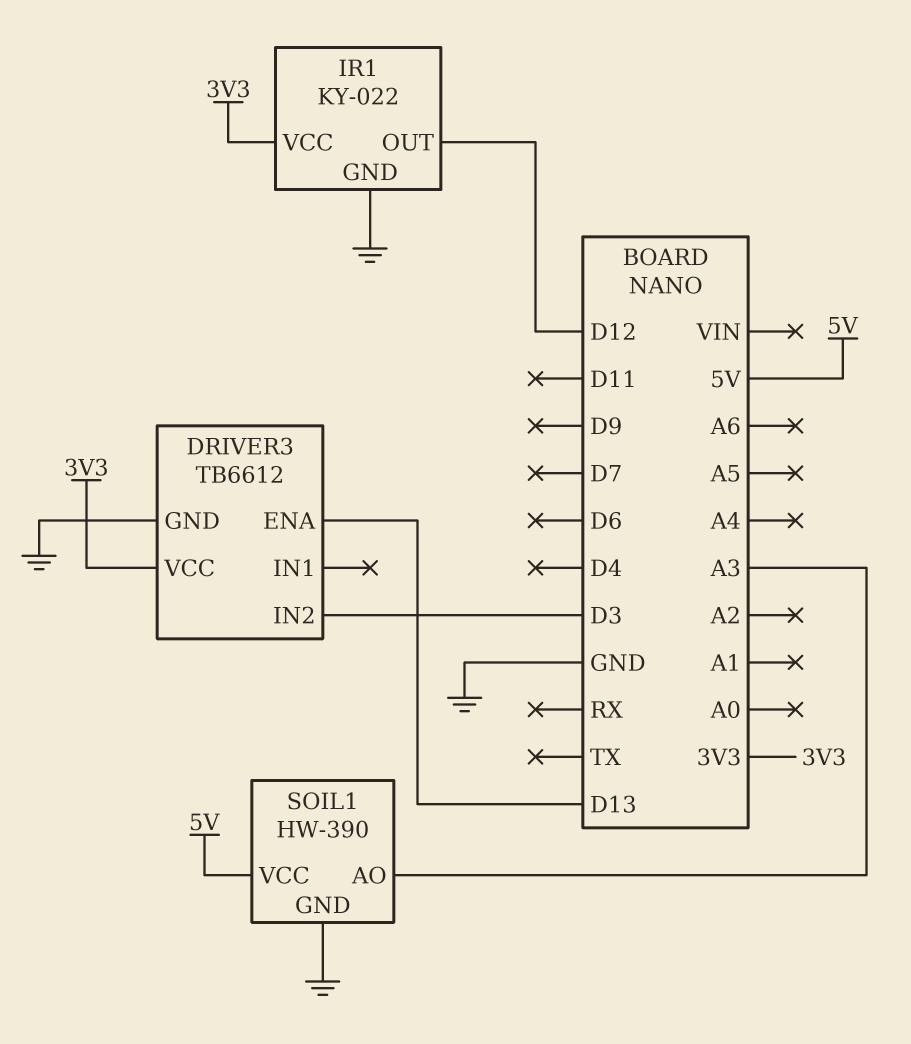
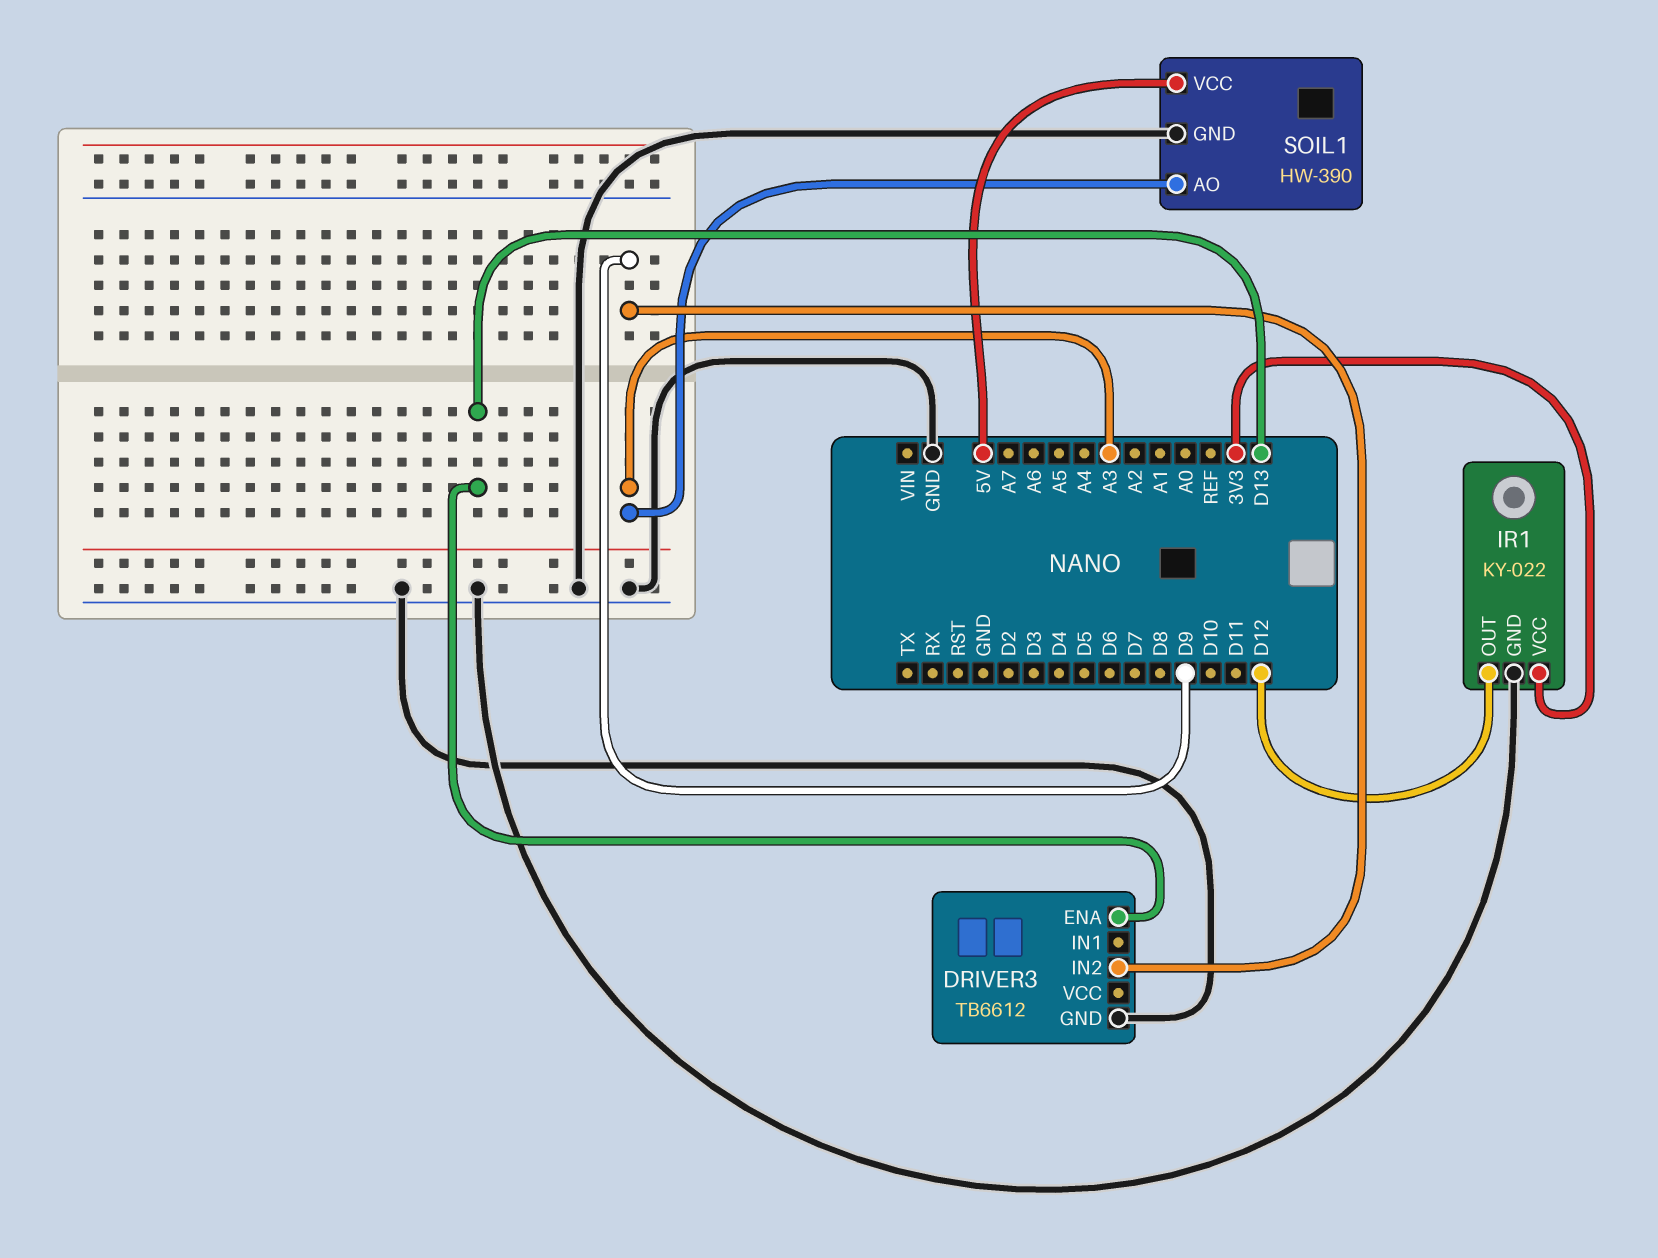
DRIVER3 pin IN2: D3 -> D9
DRIVER3 pin VCC: 3V3 -> none

